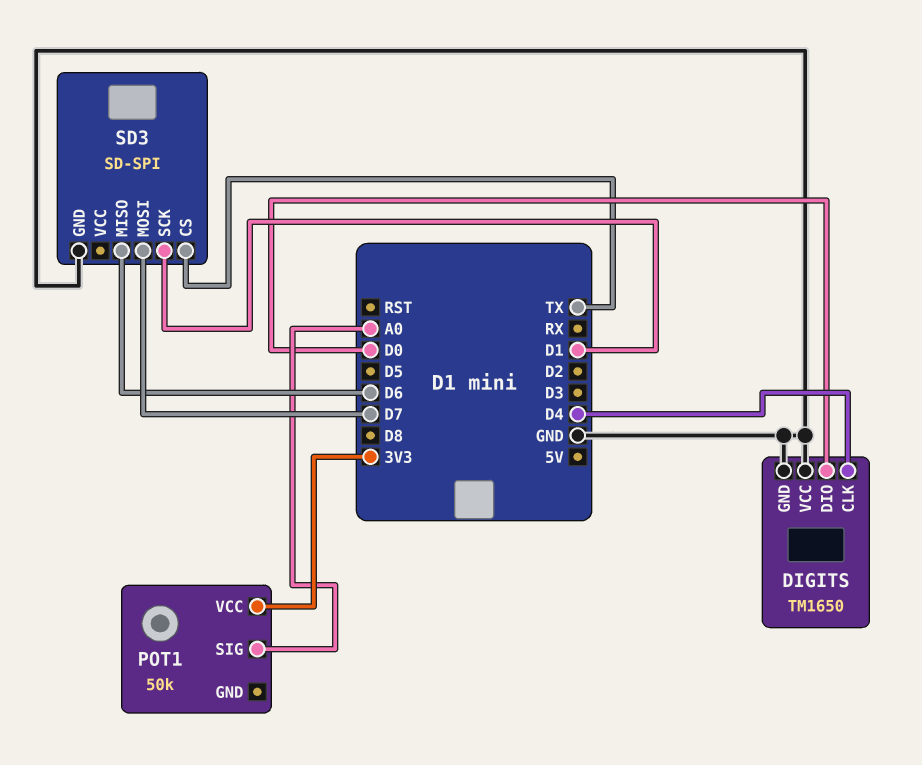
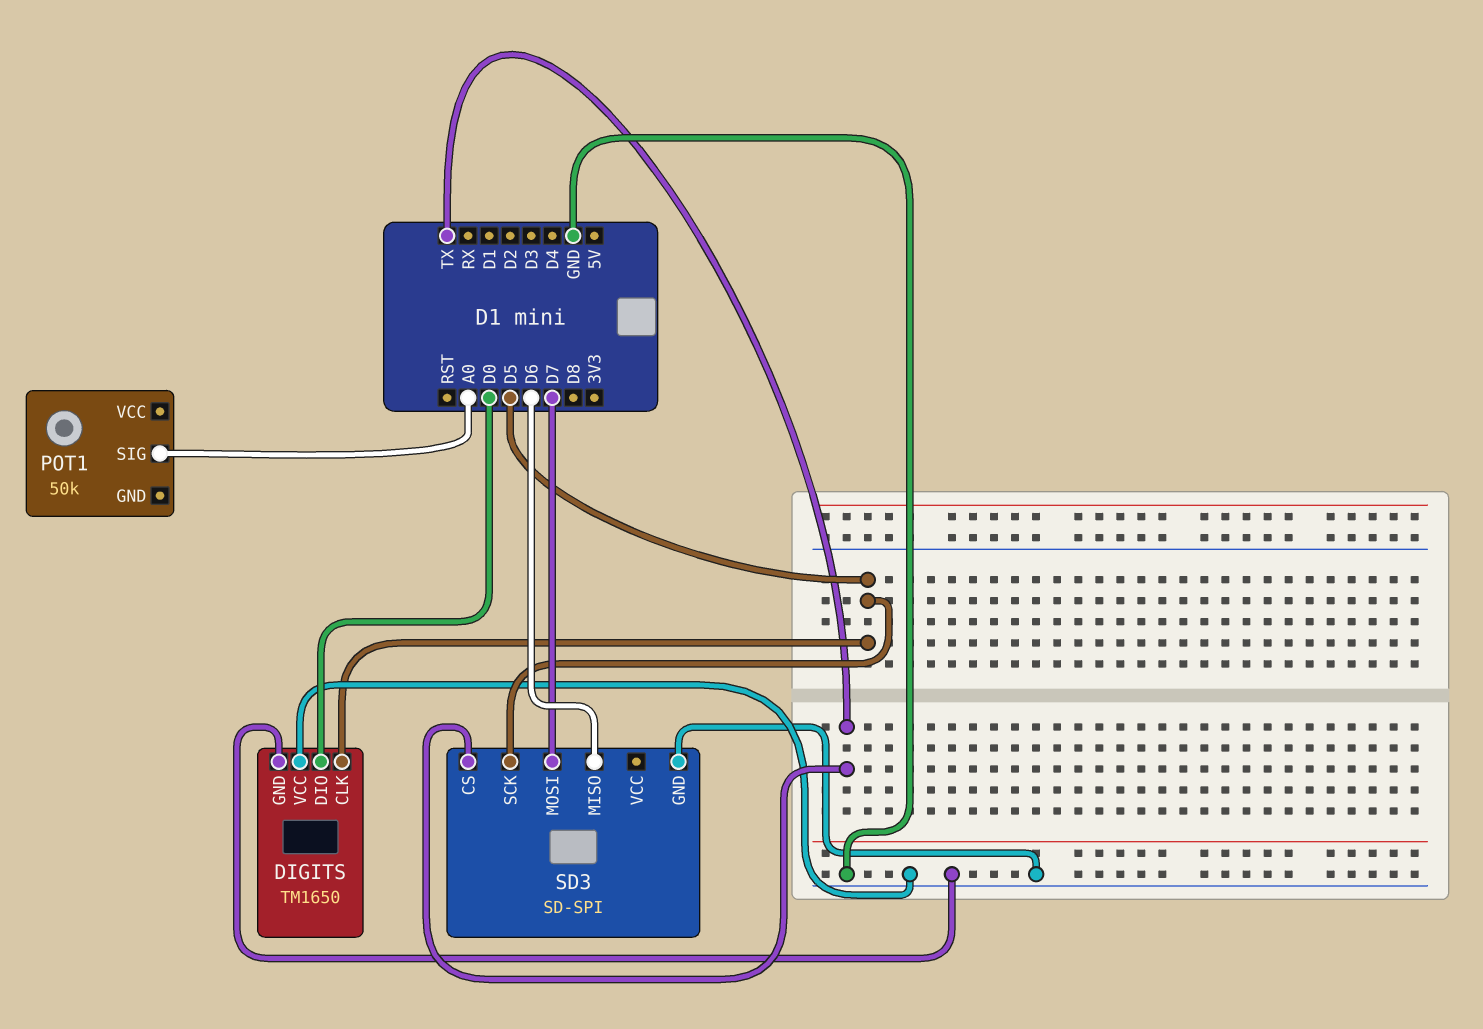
DIGITS pin CLK: D4 -> D5
POT1 pin VCC: 3V3 -> none
SD3 pin SCK: D1 -> D5

